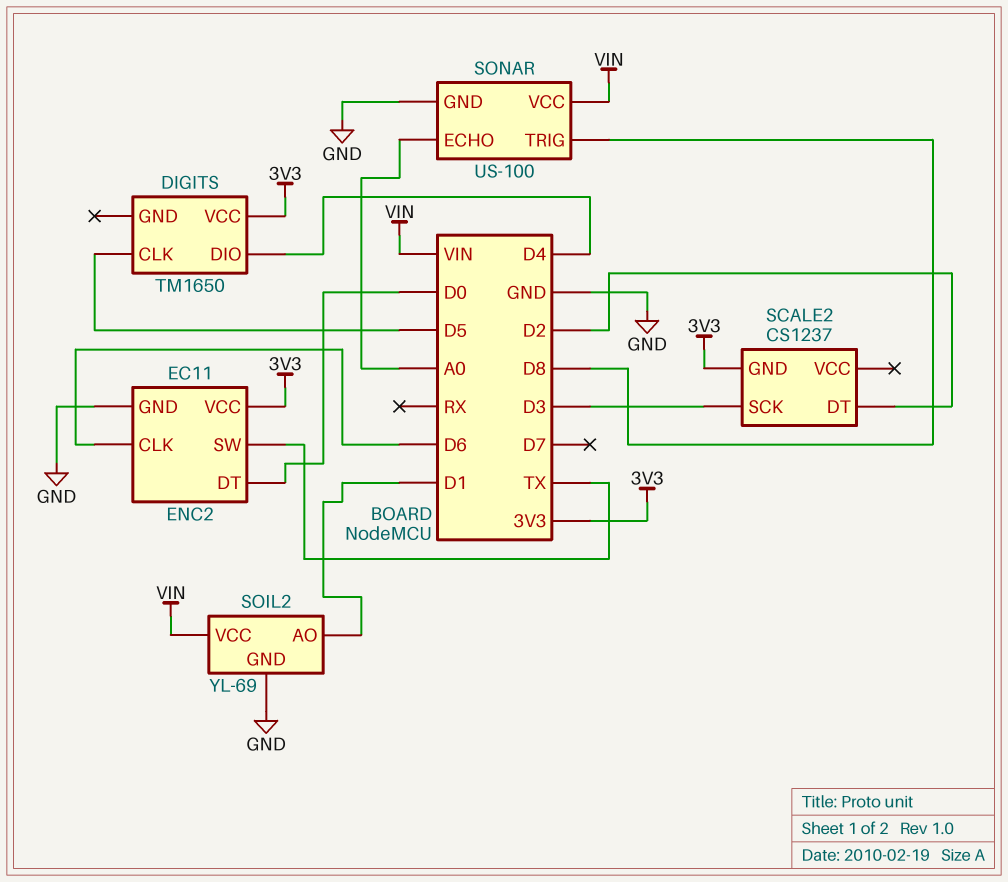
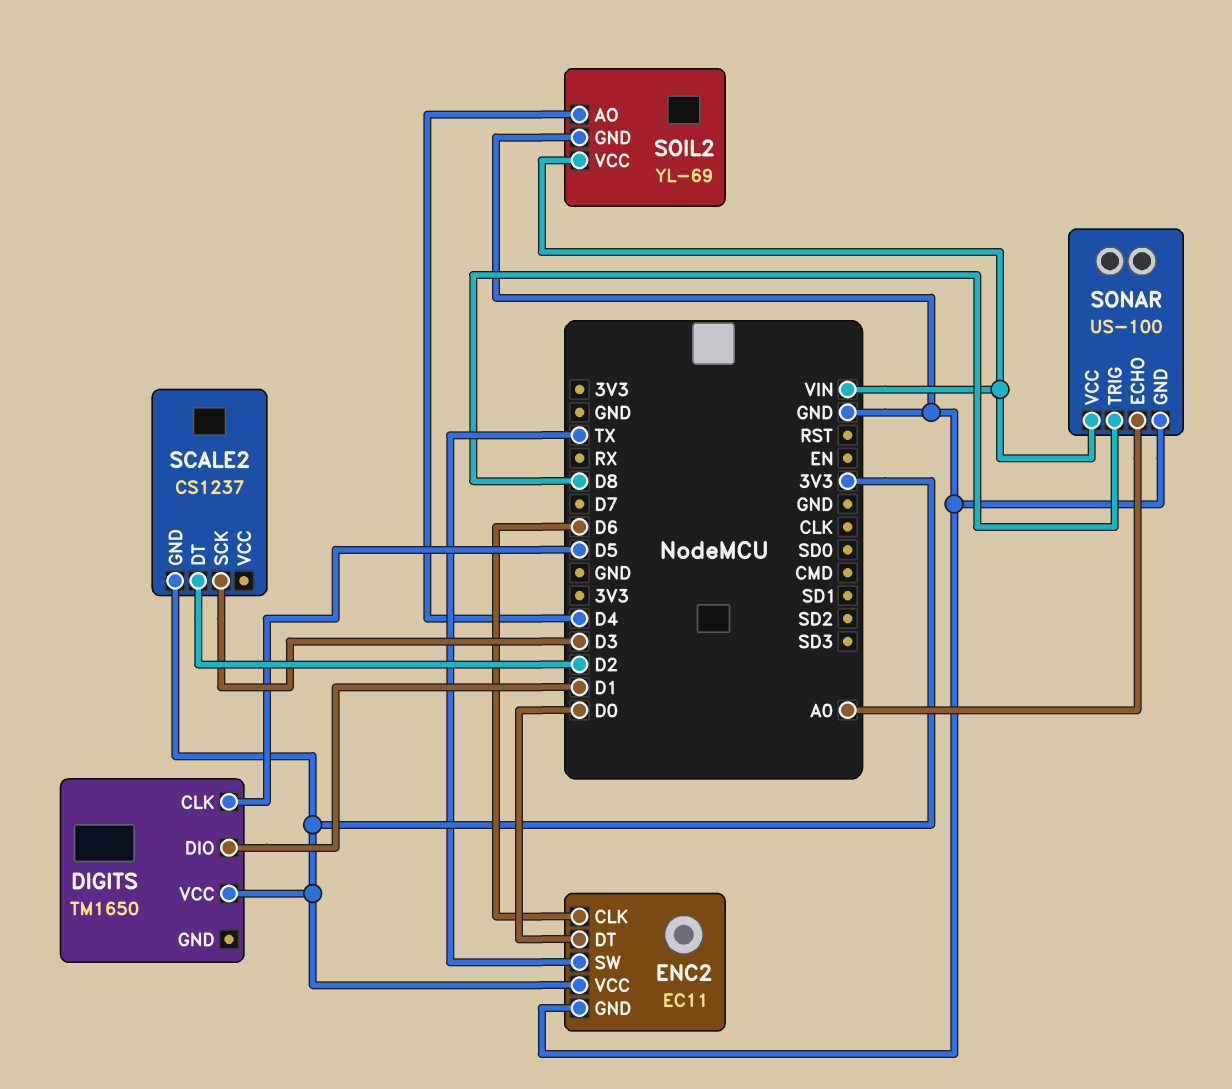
DIGITS pin DIO: D4 -> D1
SOIL2 pin AO: D1 -> D4

